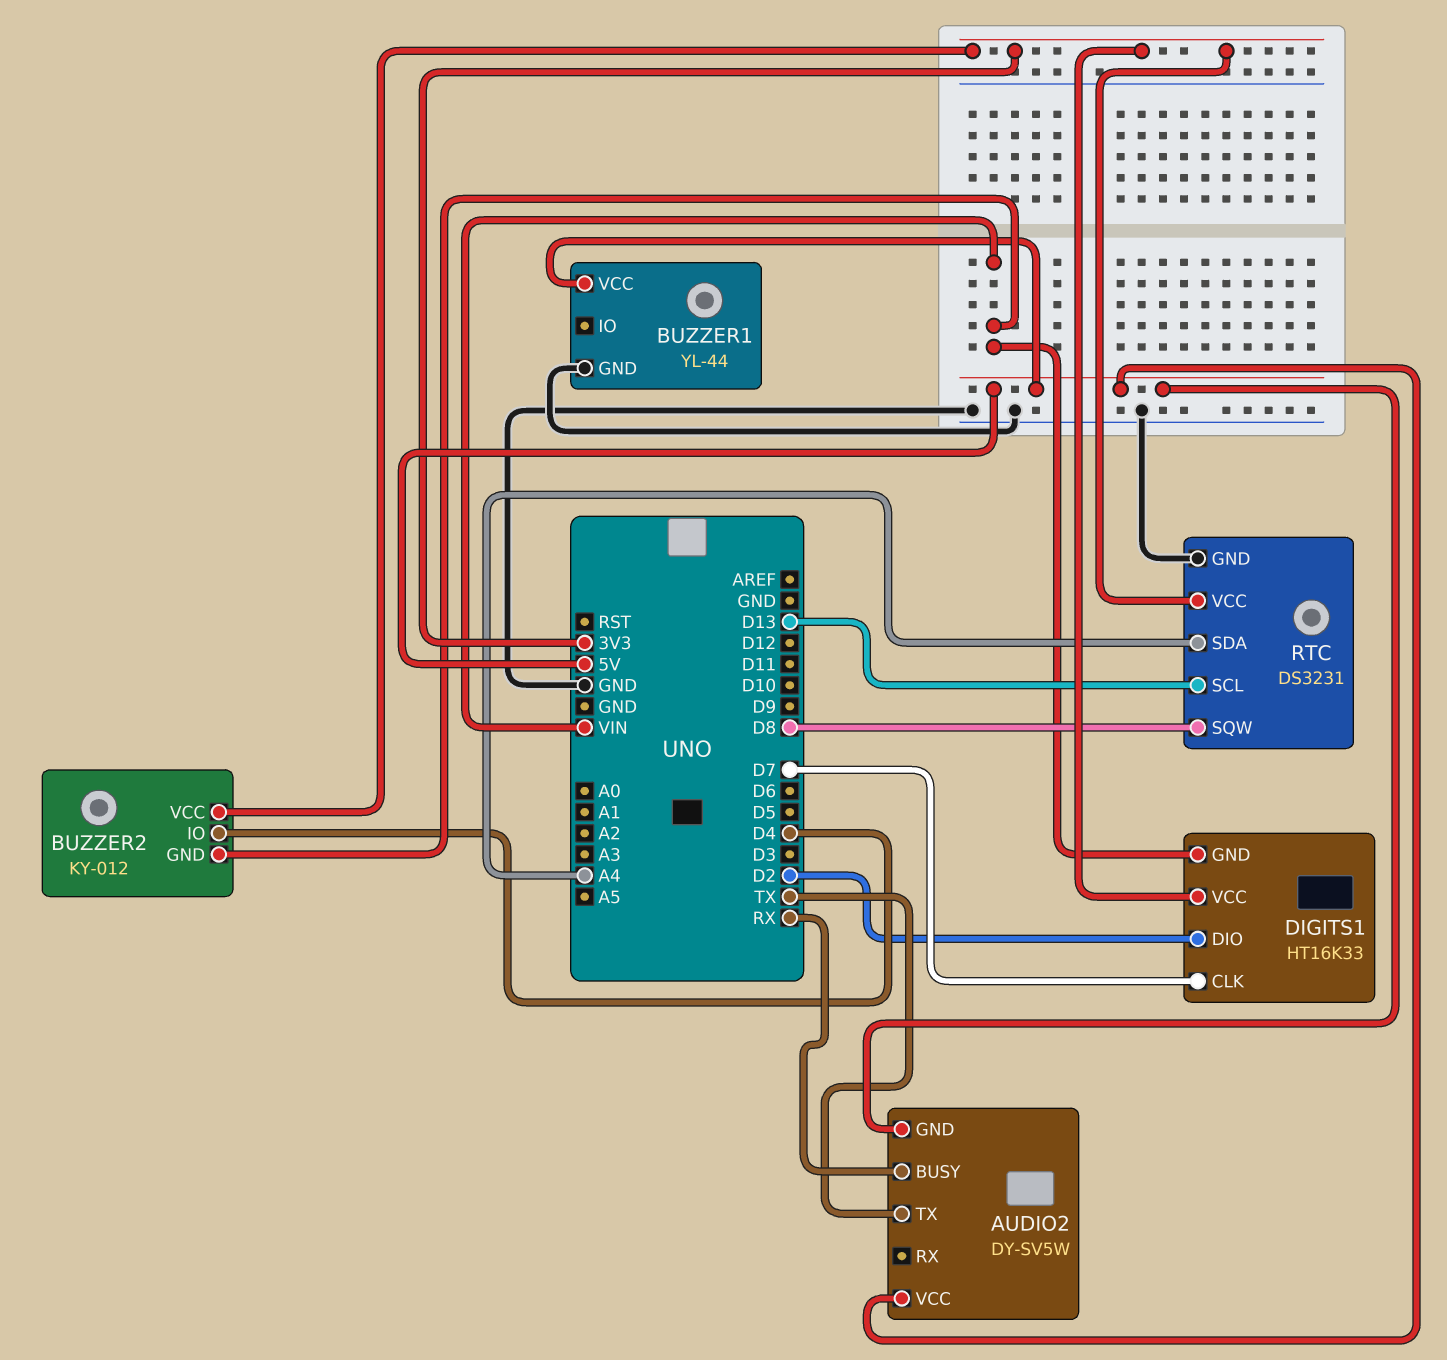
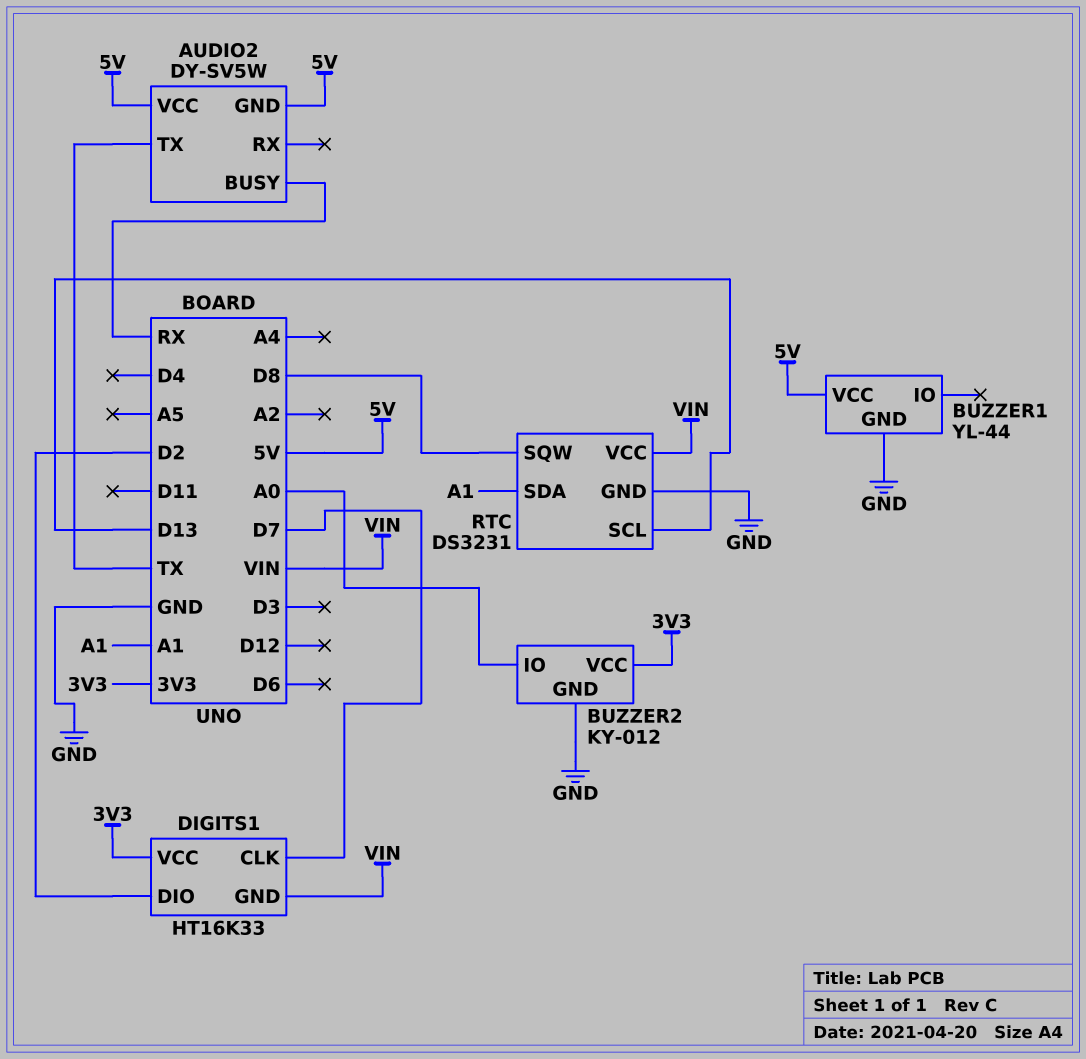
BUZZER2 pin GND: VIN -> GND
BUZZER2 pin IO: D4 -> A0
RTC pin SDA: A4 -> A1
RTC pin VCC: 3V3 -> VIN

